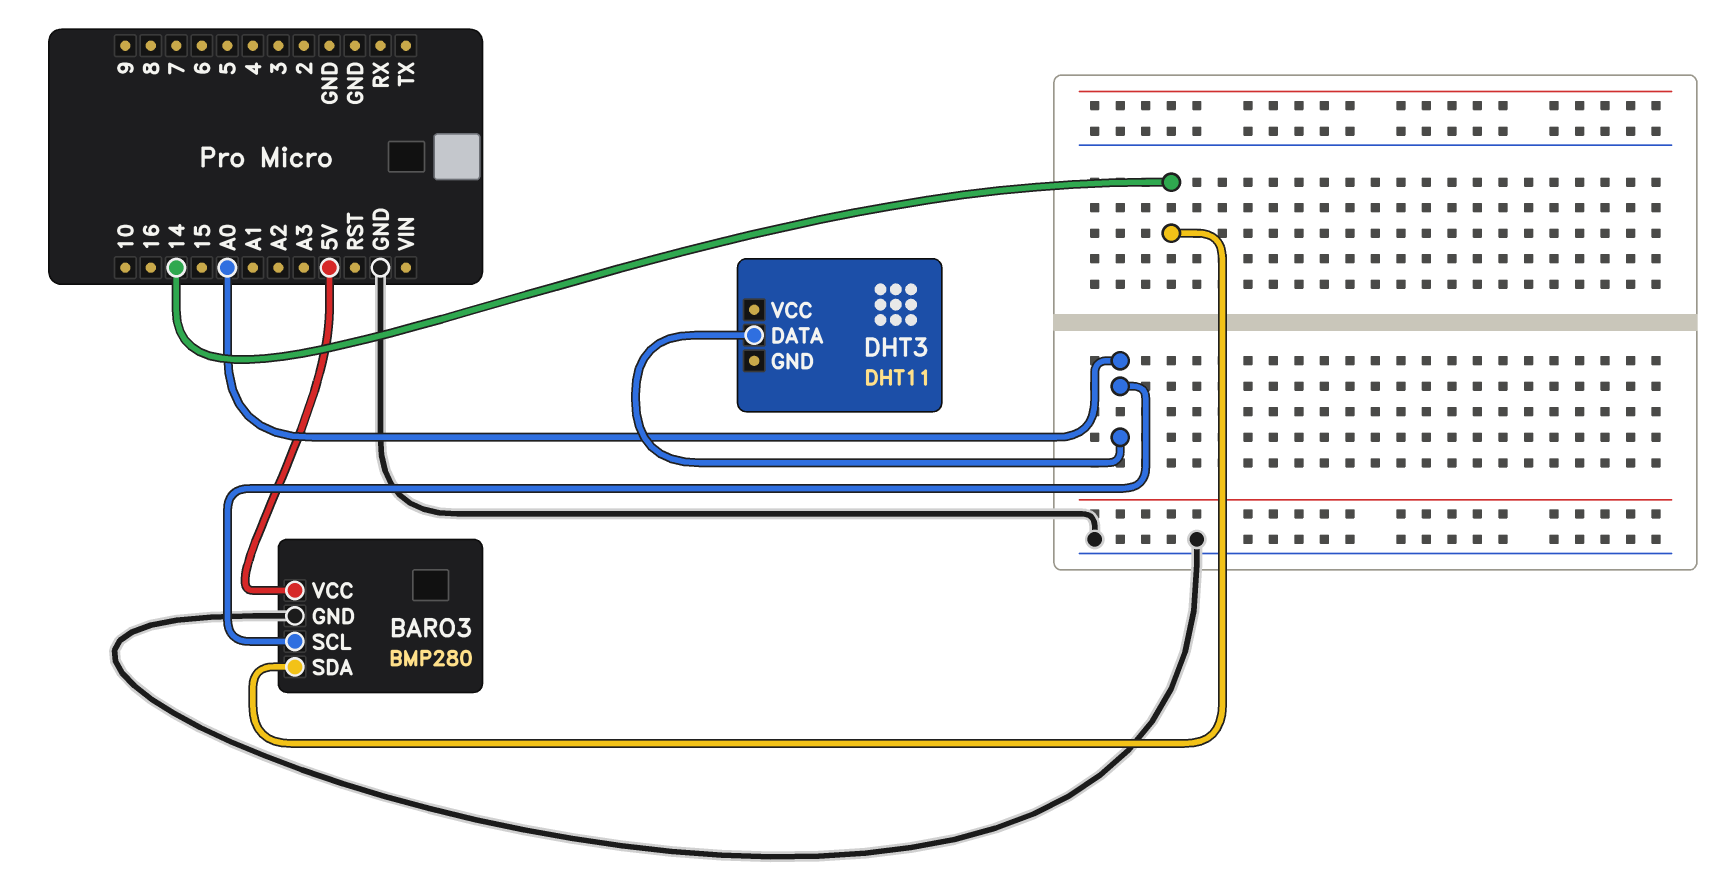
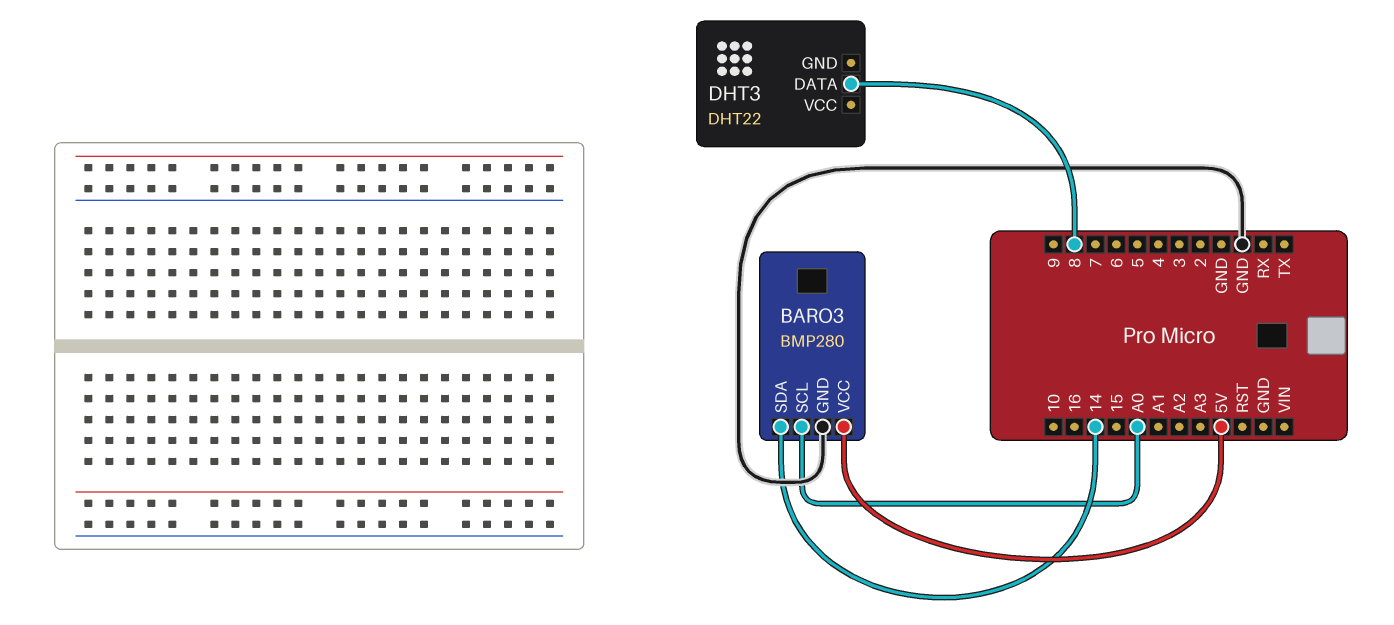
DHT3: DHT11 -> DHT22
DHT3 pin DATA: A0 -> 8

